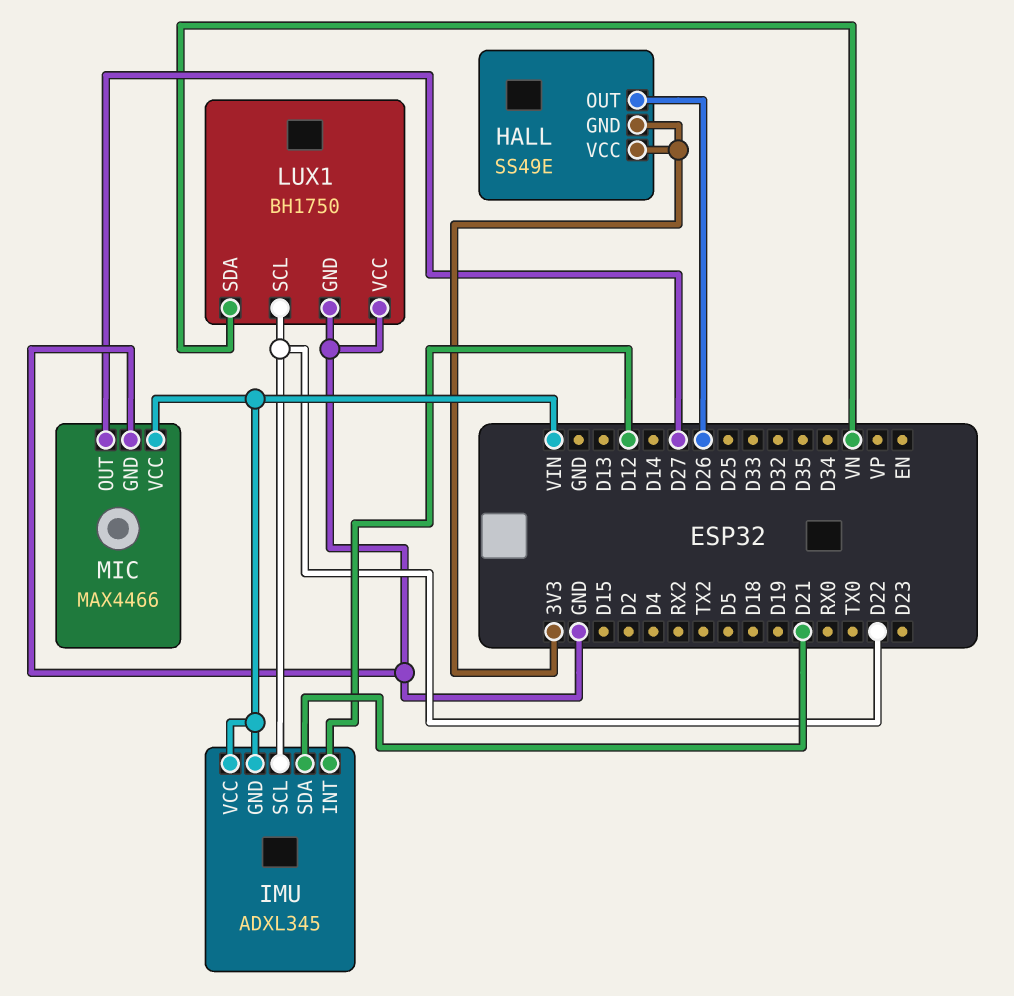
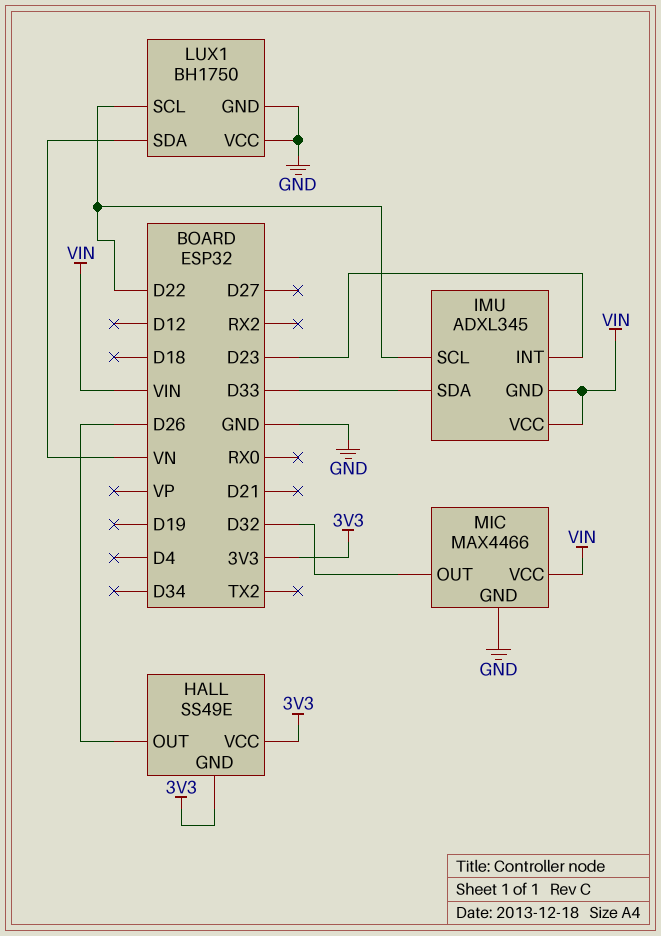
IMU pin INT: D12 -> D23
IMU pin SDA: D21 -> D33
MIC pin OUT: D27 -> D32

